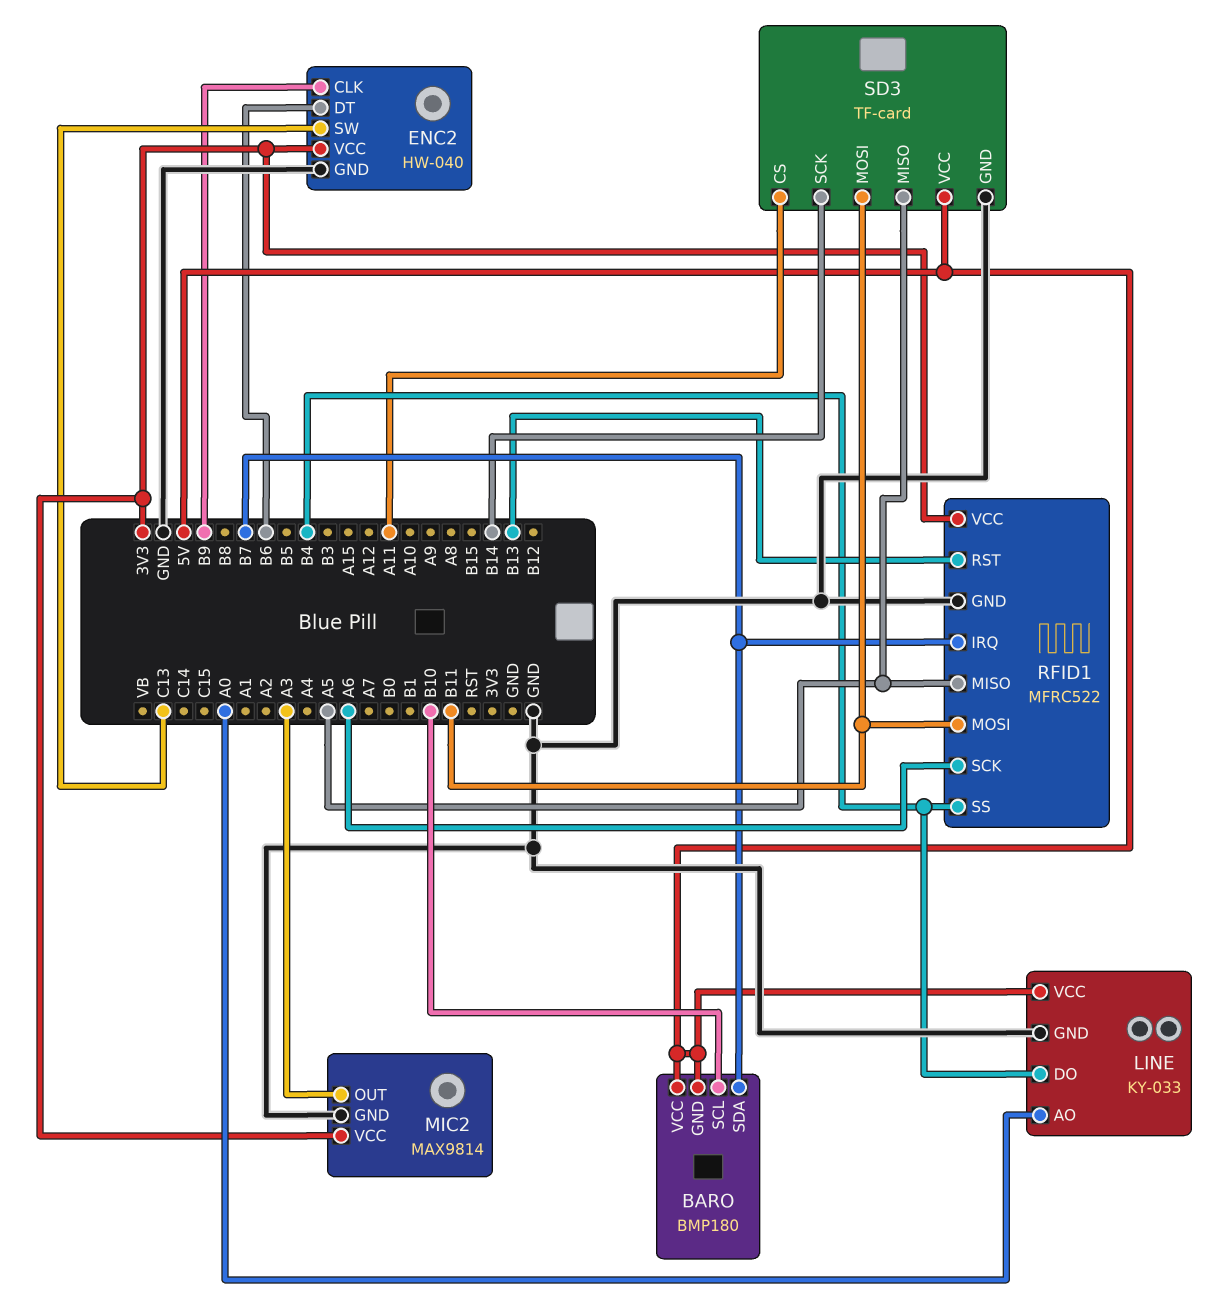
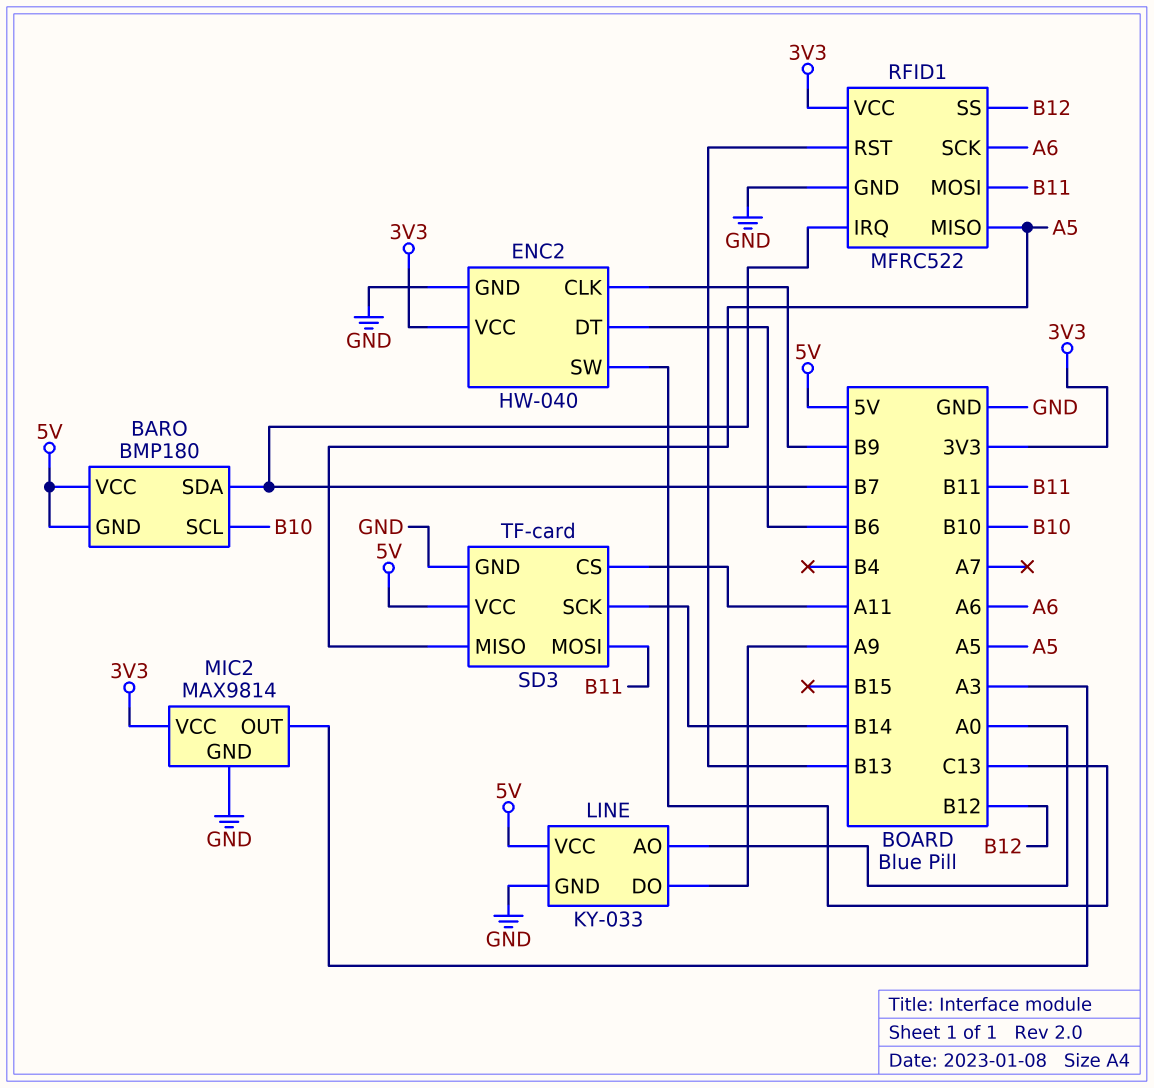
LINE pin DO: B4 -> A9
RFID1 pin SS: B4 -> B12

